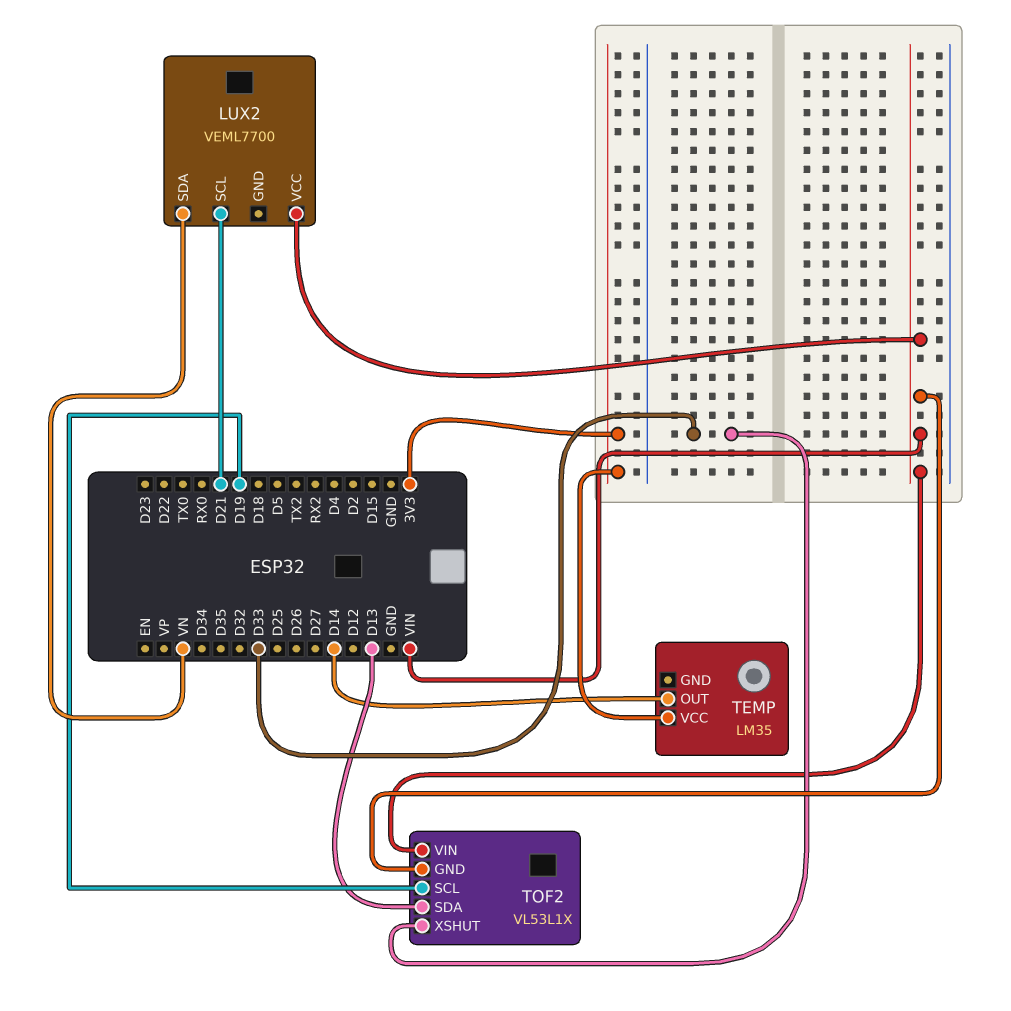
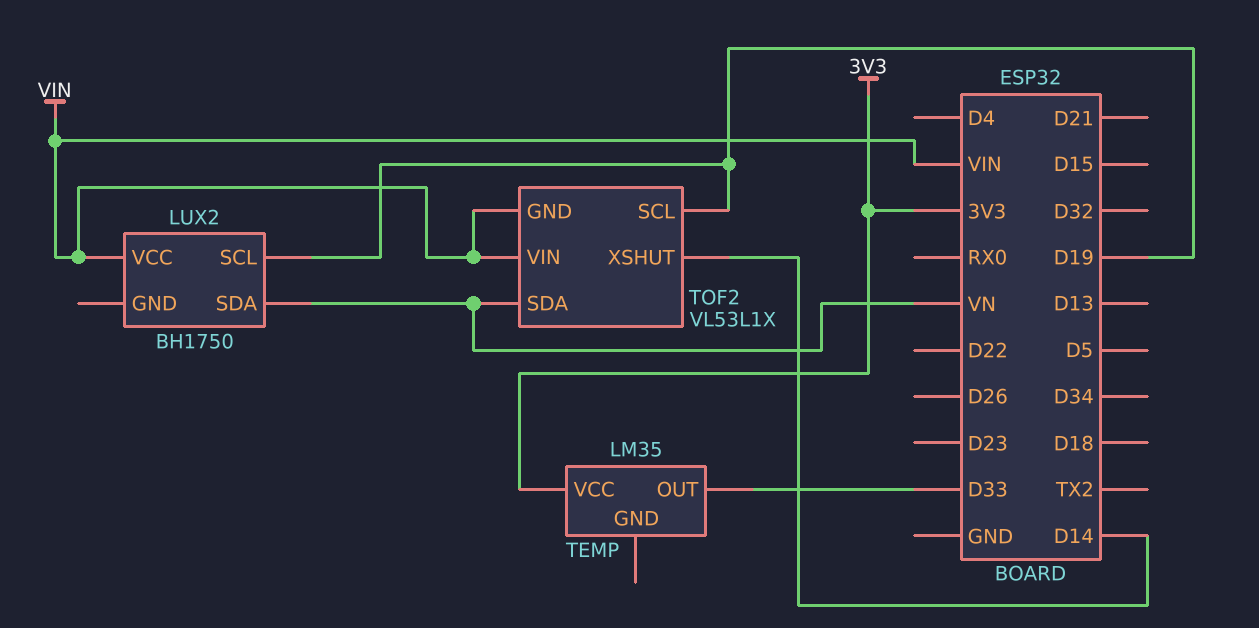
LUX2: VEML7700 -> BH1750
LUX2 pin SCL: D21 -> D19
TEMP pin OUT: D14 -> D33
TOF2 pin SDA: D13 -> VN
TOF2 pin XSHUT: D33 -> D14

